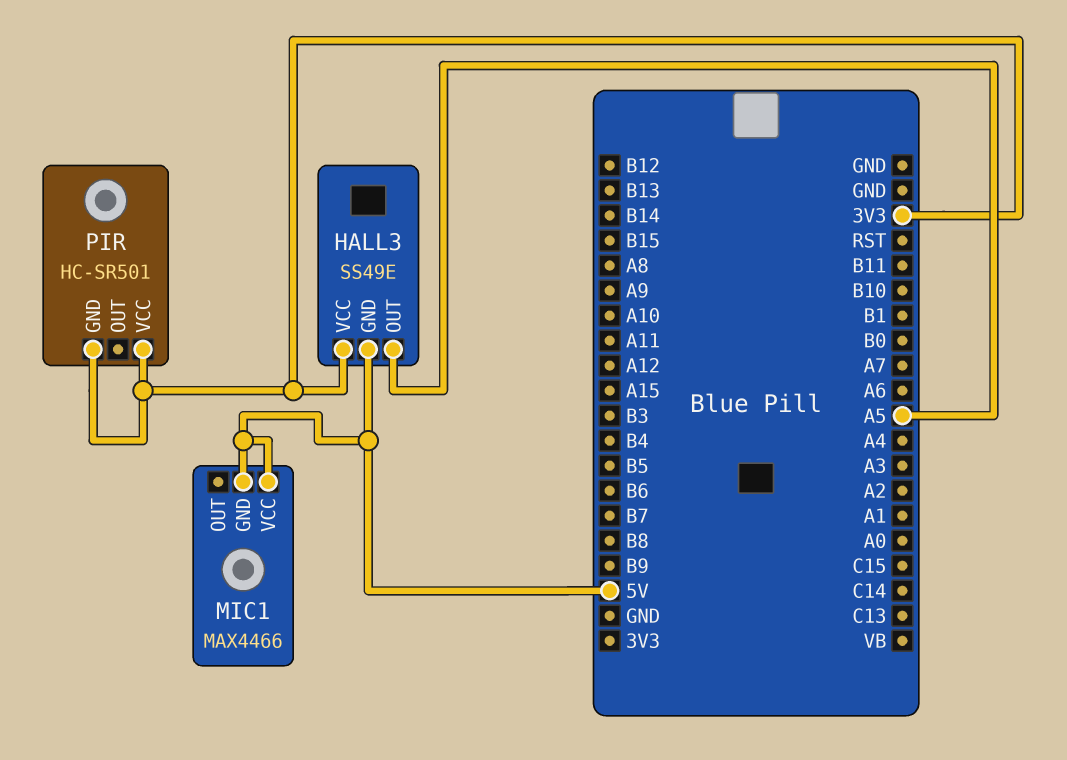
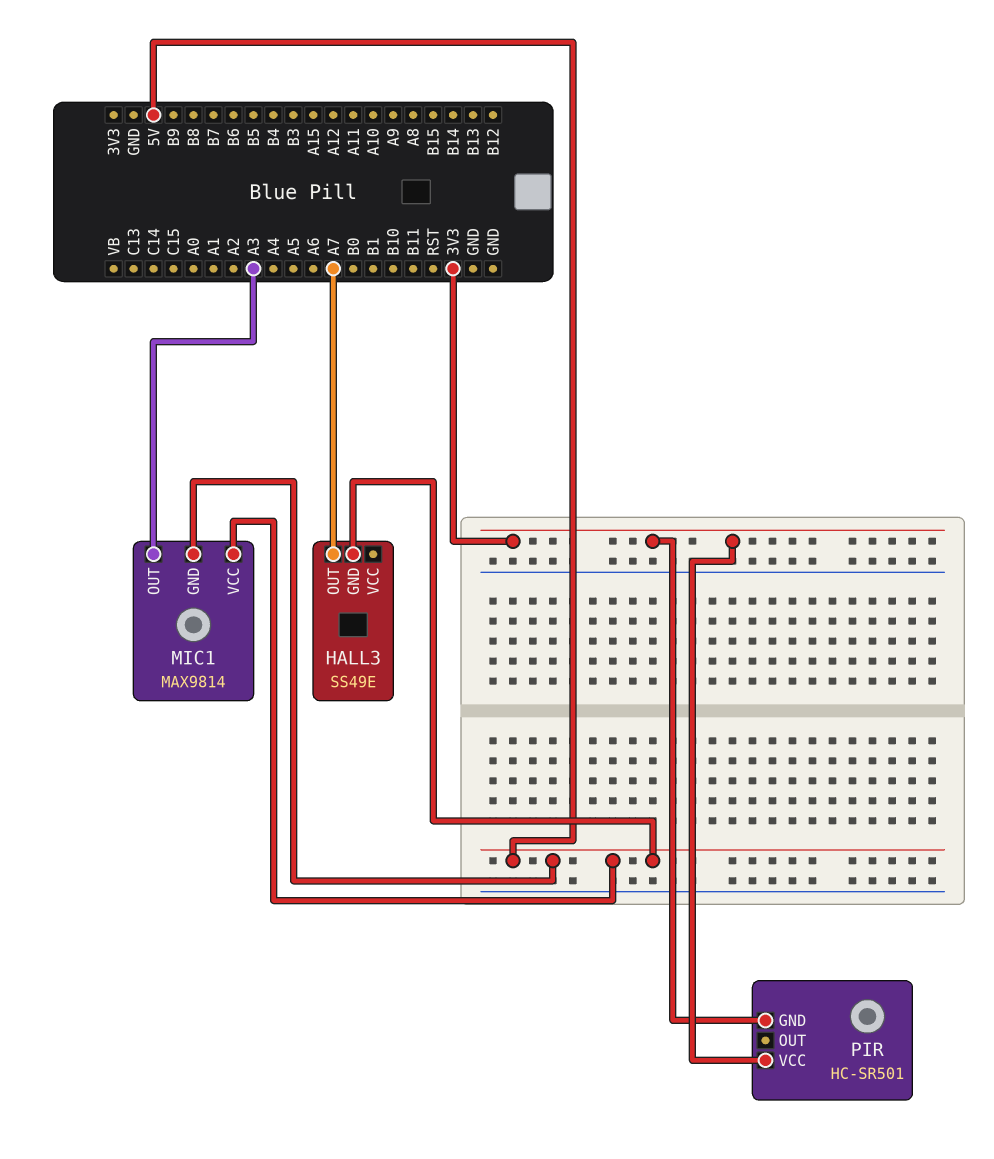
HALL3 pin OUT: A5 -> A7
HALL3 pin VCC: 3V3 -> none
MIC1: MAX4466 -> MAX9814
MIC1 pin OUT: none -> A3

